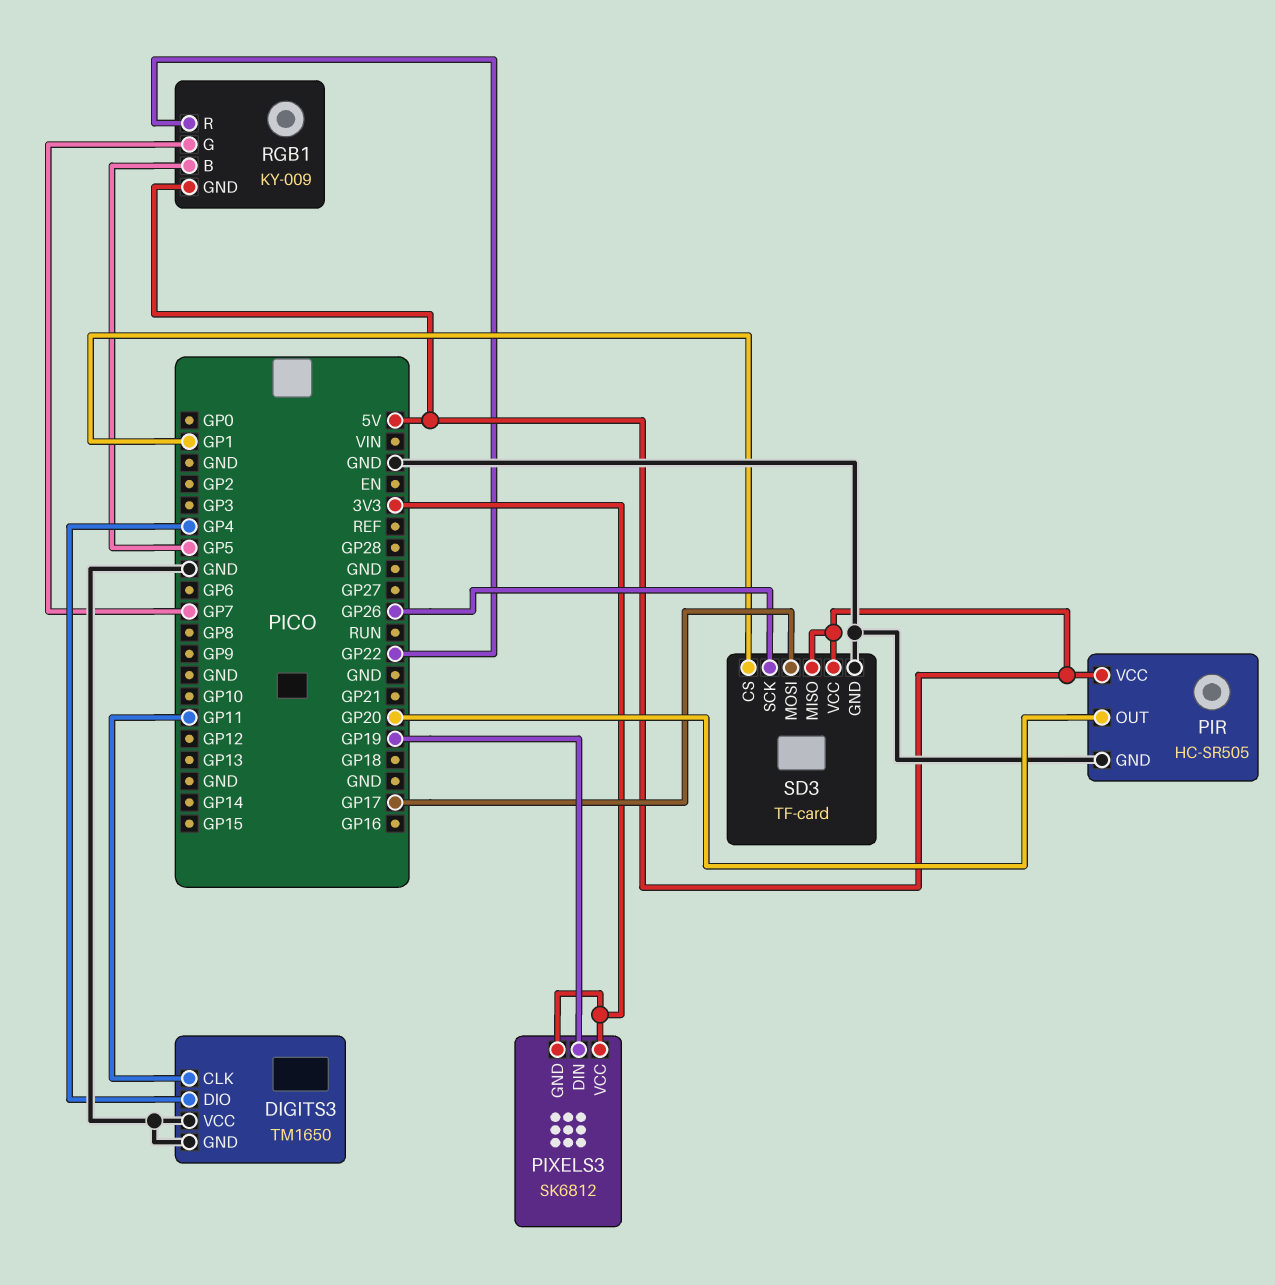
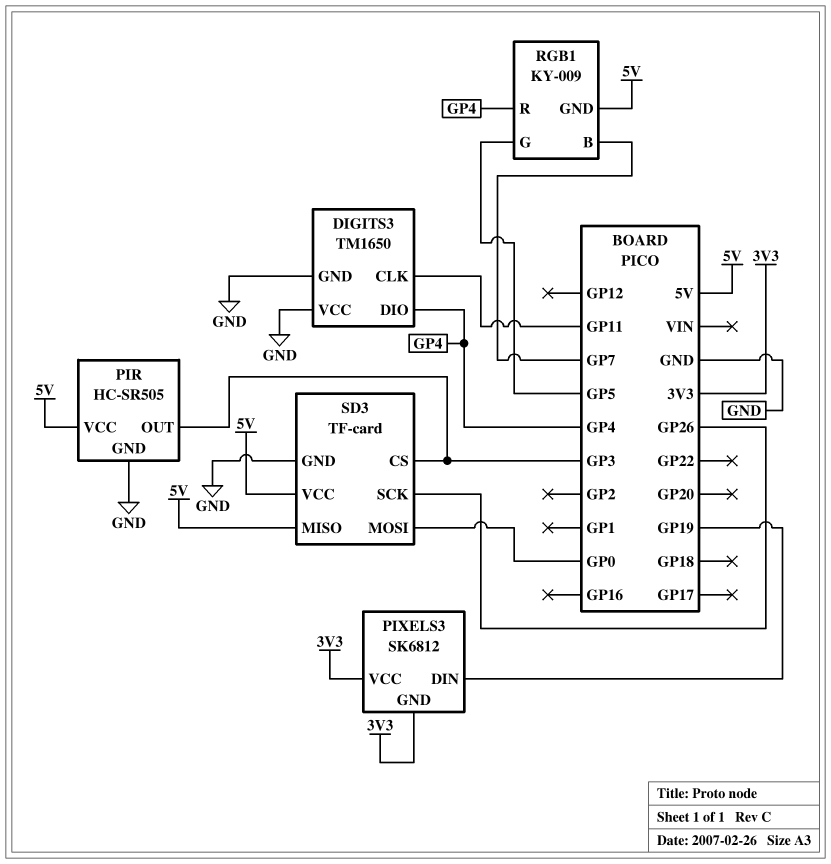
PIR pin OUT: GP20 -> GP3
RGB1 pin B: GP5 -> GP7
RGB1 pin G: GP7 -> GP5
RGB1 pin R: GP22 -> GP4
SD3 pin CS: GP1 -> GP3
SD3 pin MOSI: GP17 -> GP0

